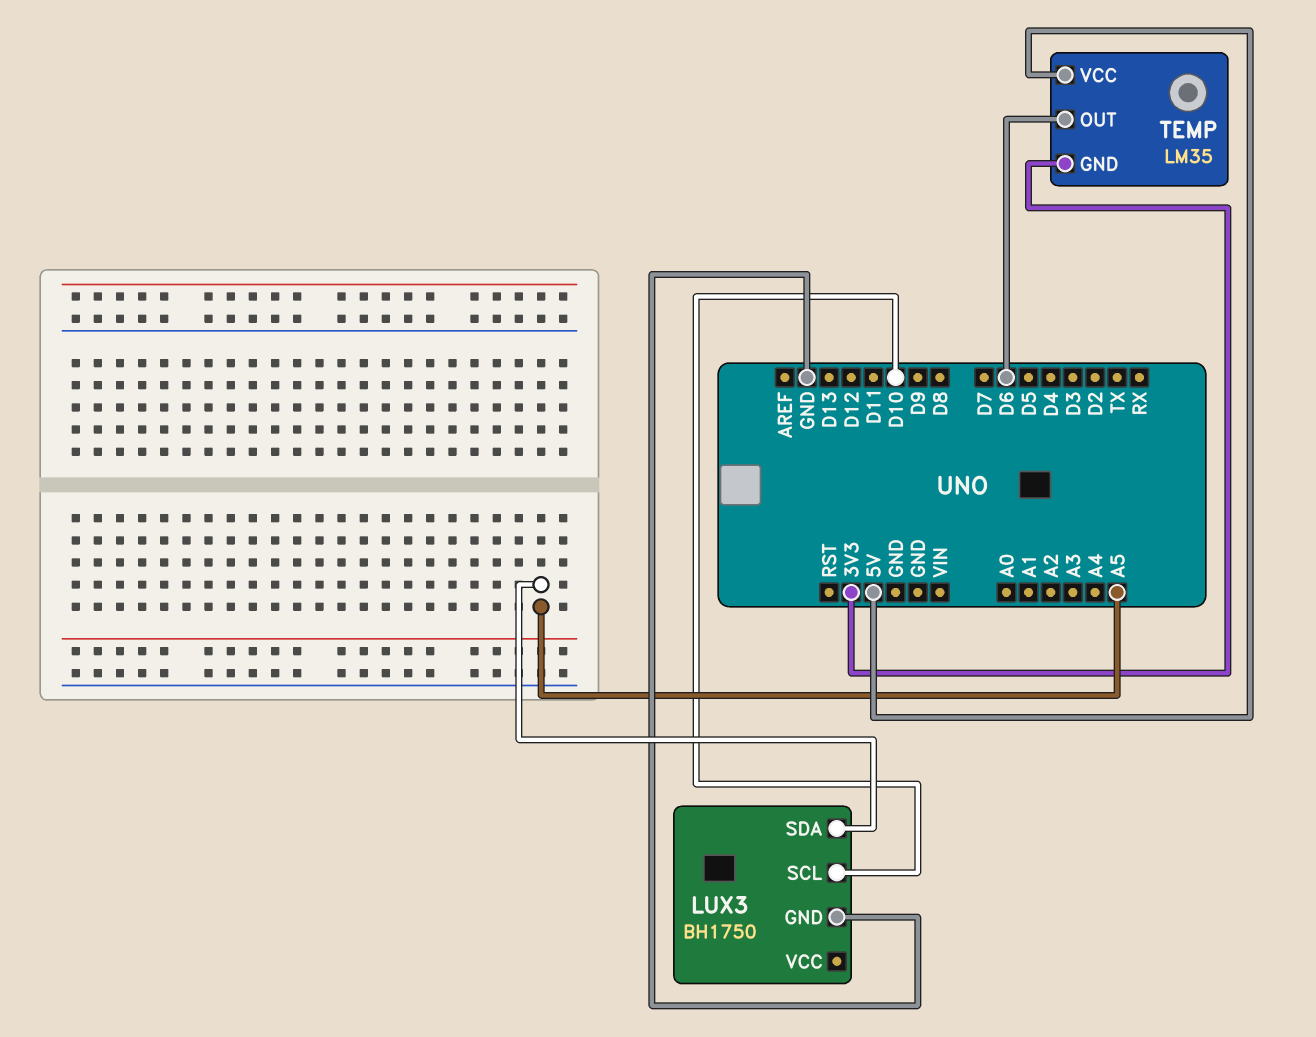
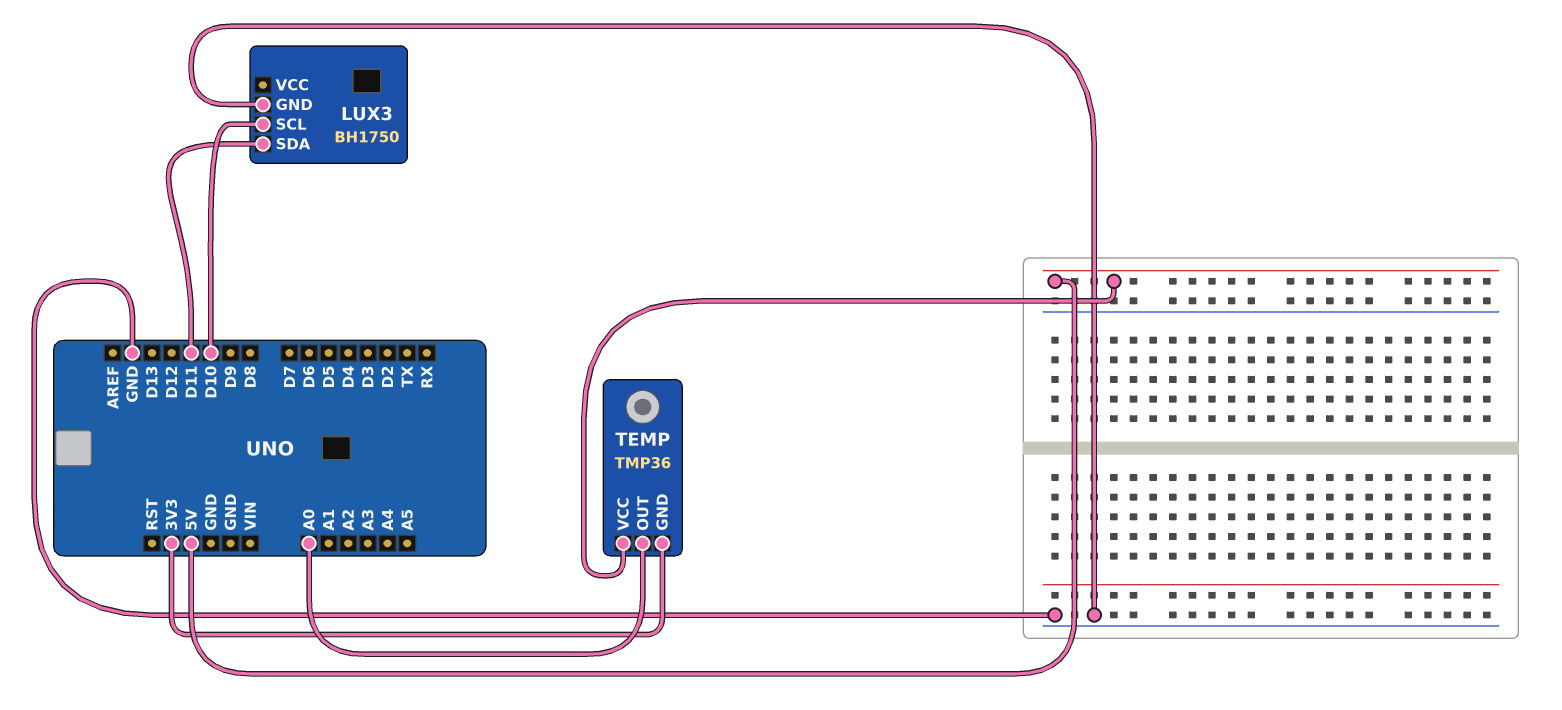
LUX3 pin SDA: A5 -> D11
TEMP: LM35 -> TMP36
TEMP pin OUT: D6 -> A0

